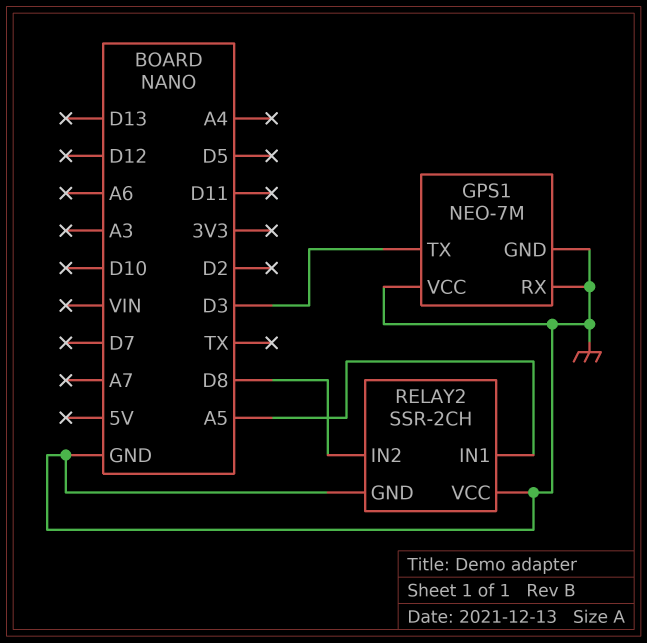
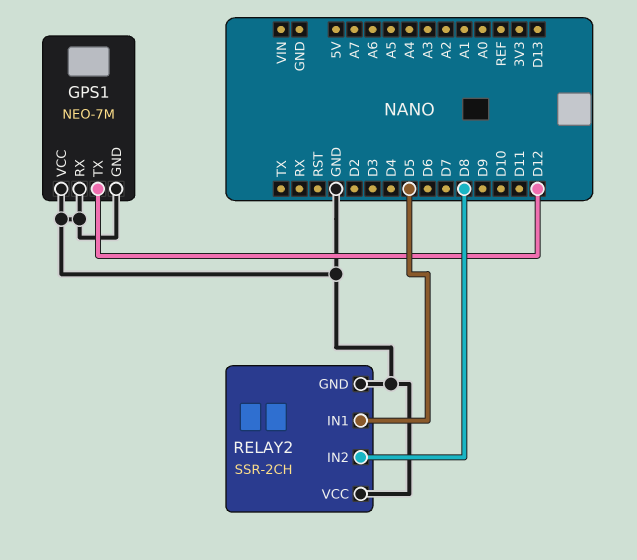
GPS1 pin TX: D3 -> D12
RELAY2 pin IN1: A5 -> D5

